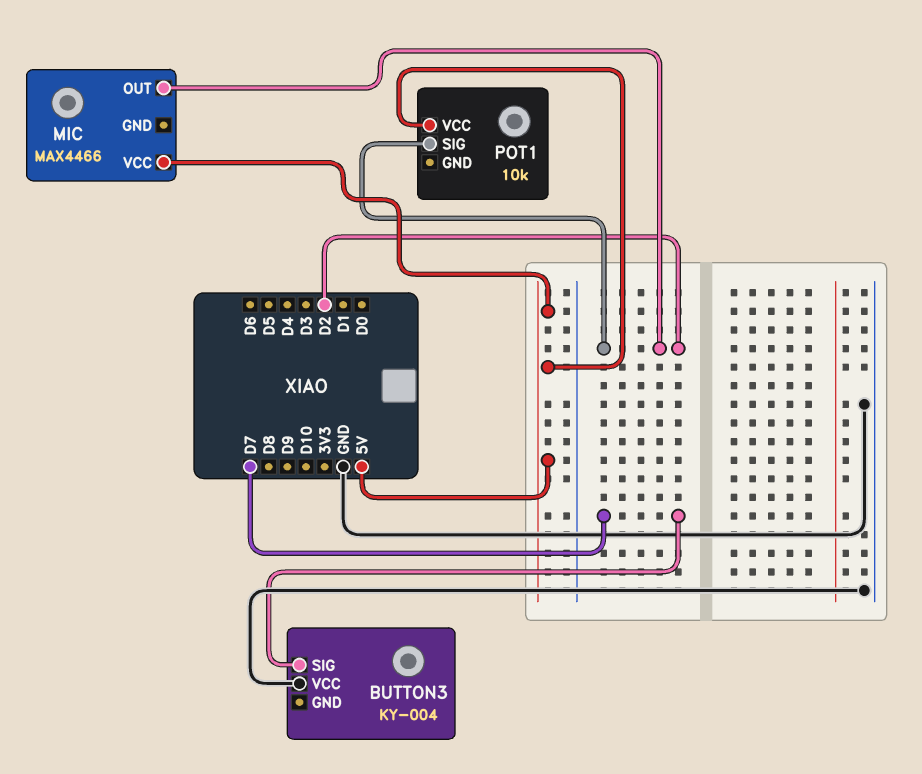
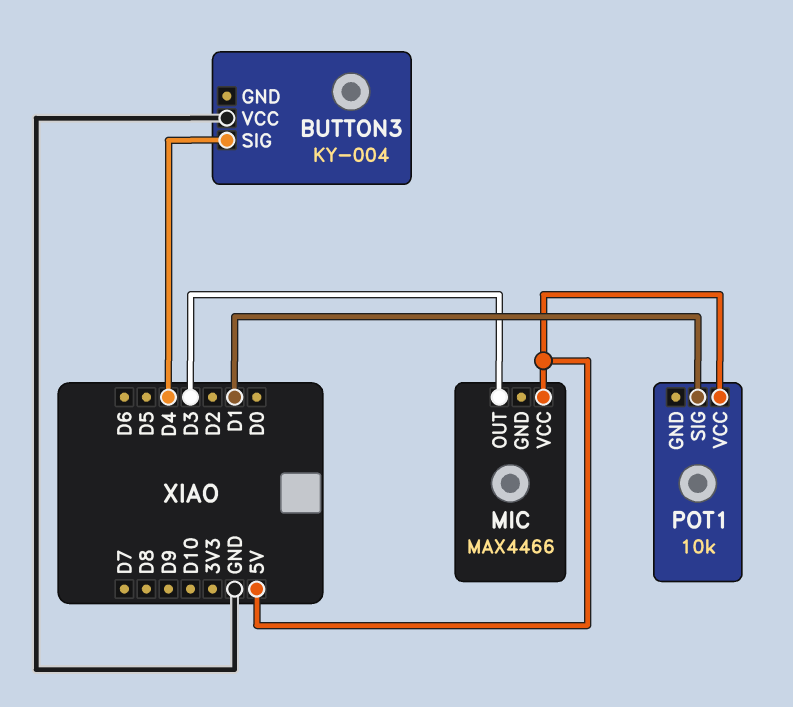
BUTTON3 pin SIG: D7 -> D4
MIC pin OUT: D2 -> D3
POT1 pin SIG: D2 -> D1

